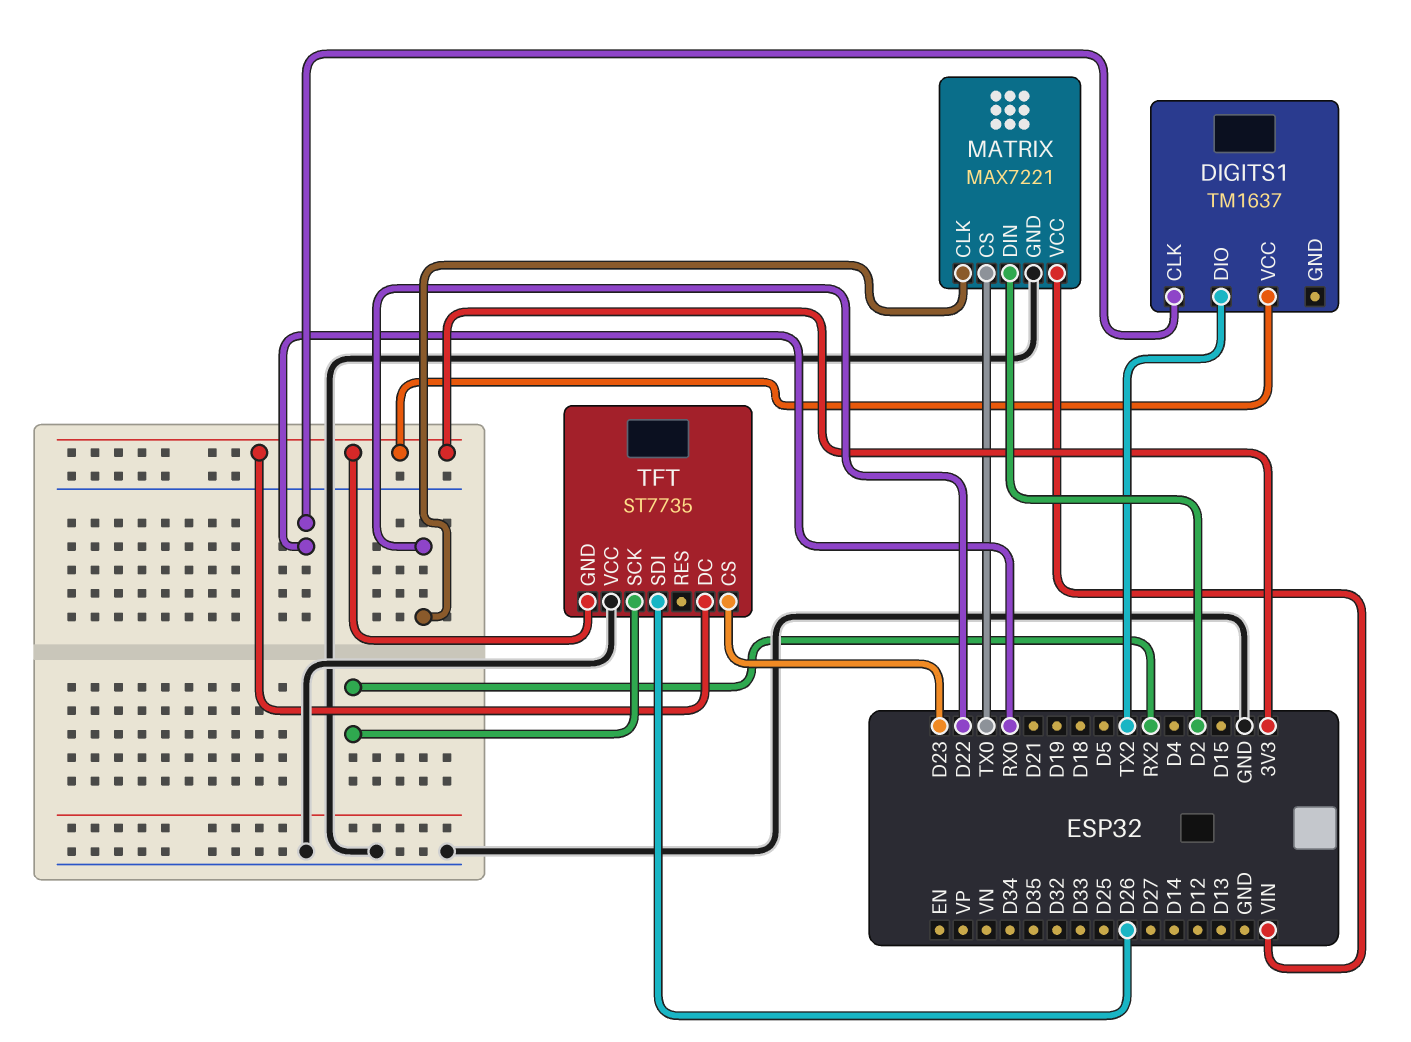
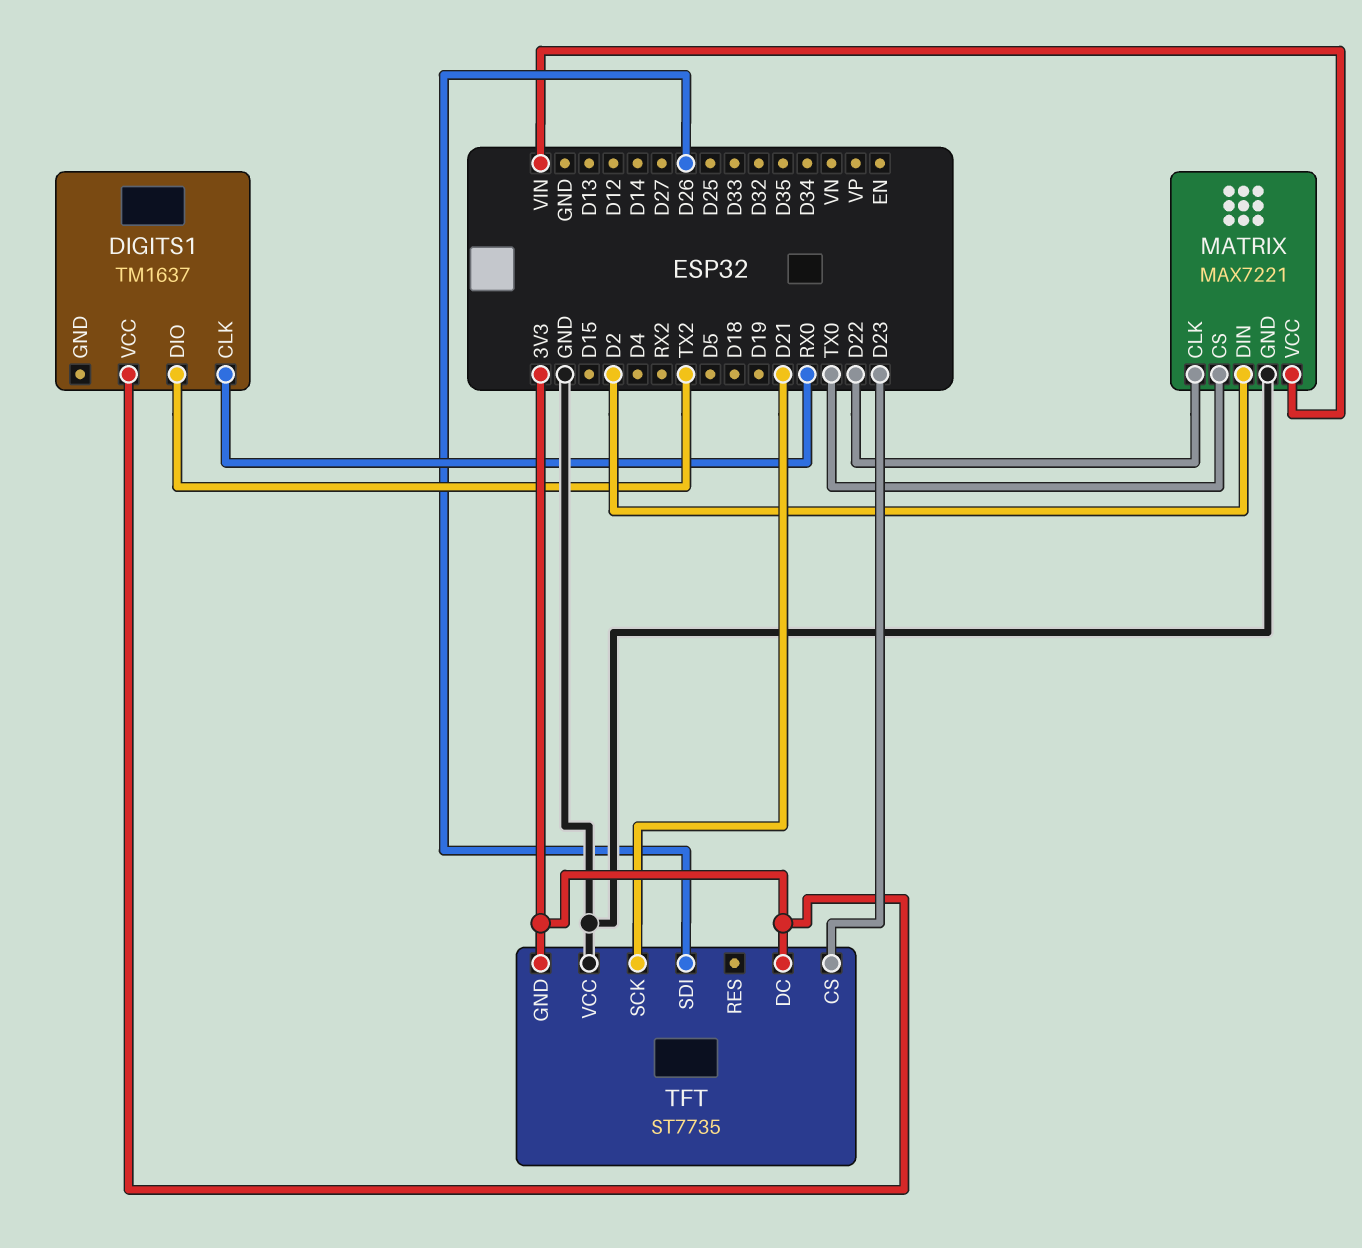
TFT pin SCK: RX2 -> D21

